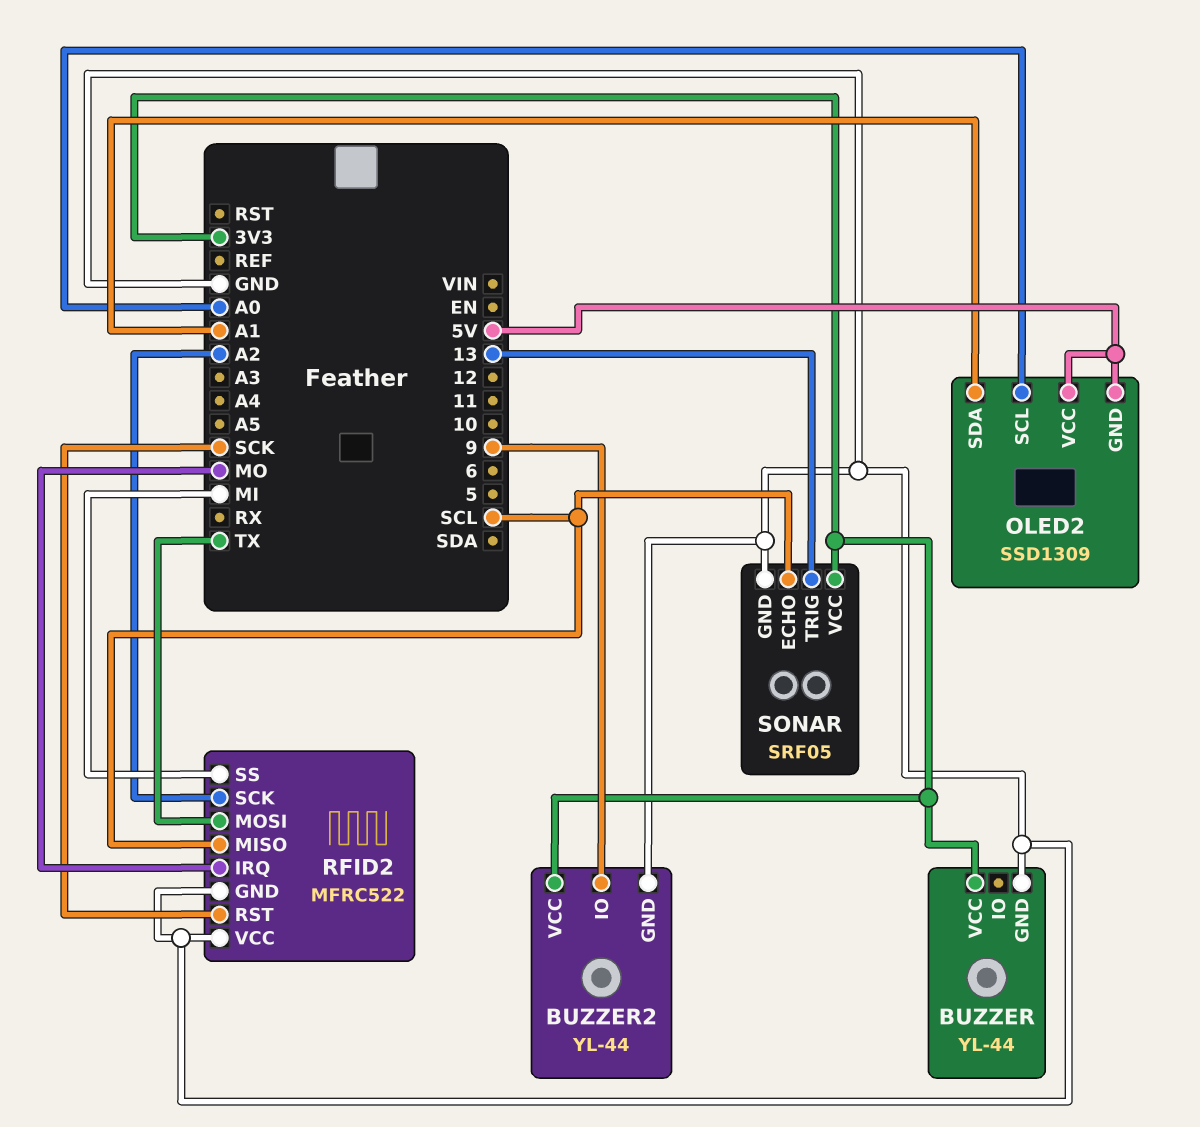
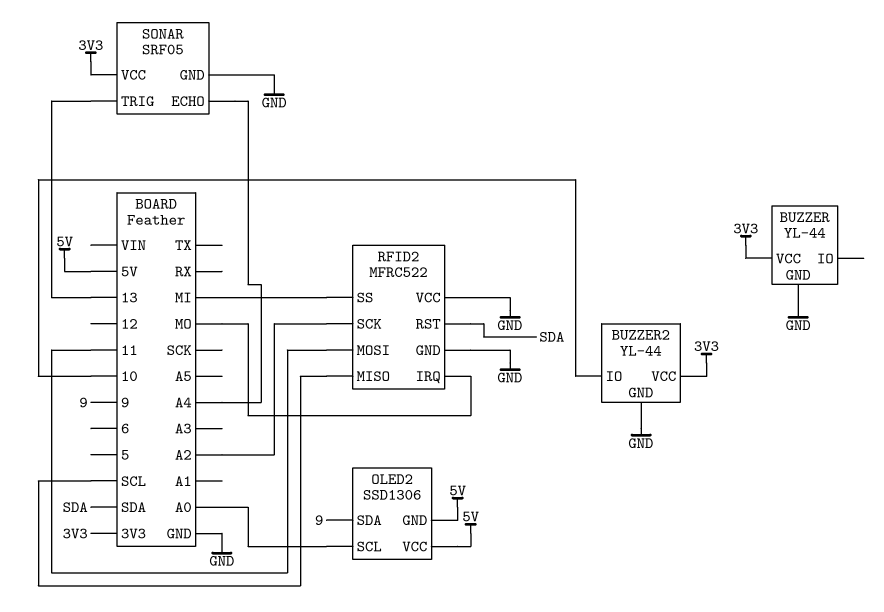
BUZZER2 pin IO: 9 -> 10
OLED2: SSD1309 -> SSD1306
OLED2 pin SDA: A1 -> 9
RFID2 pin MOSI: TX -> 11
RFID2 pin RST: SCK -> SDA
SONAR pin ECHO: SCL -> A4

